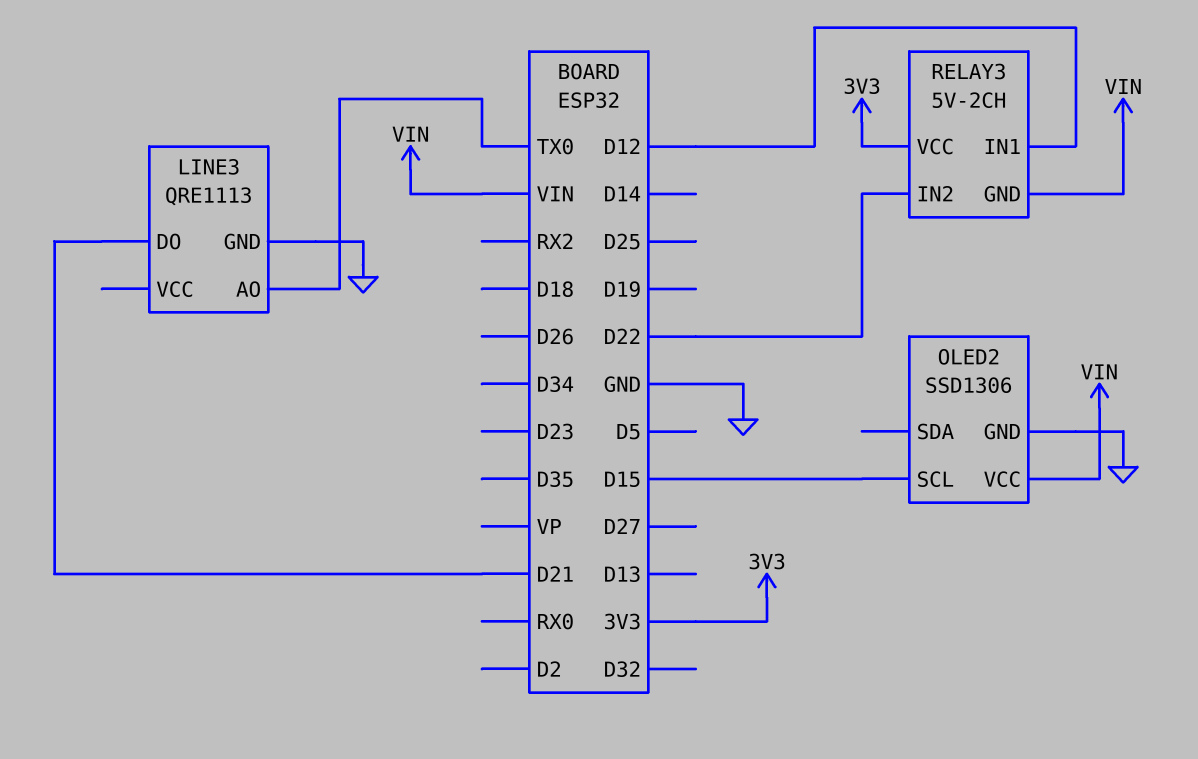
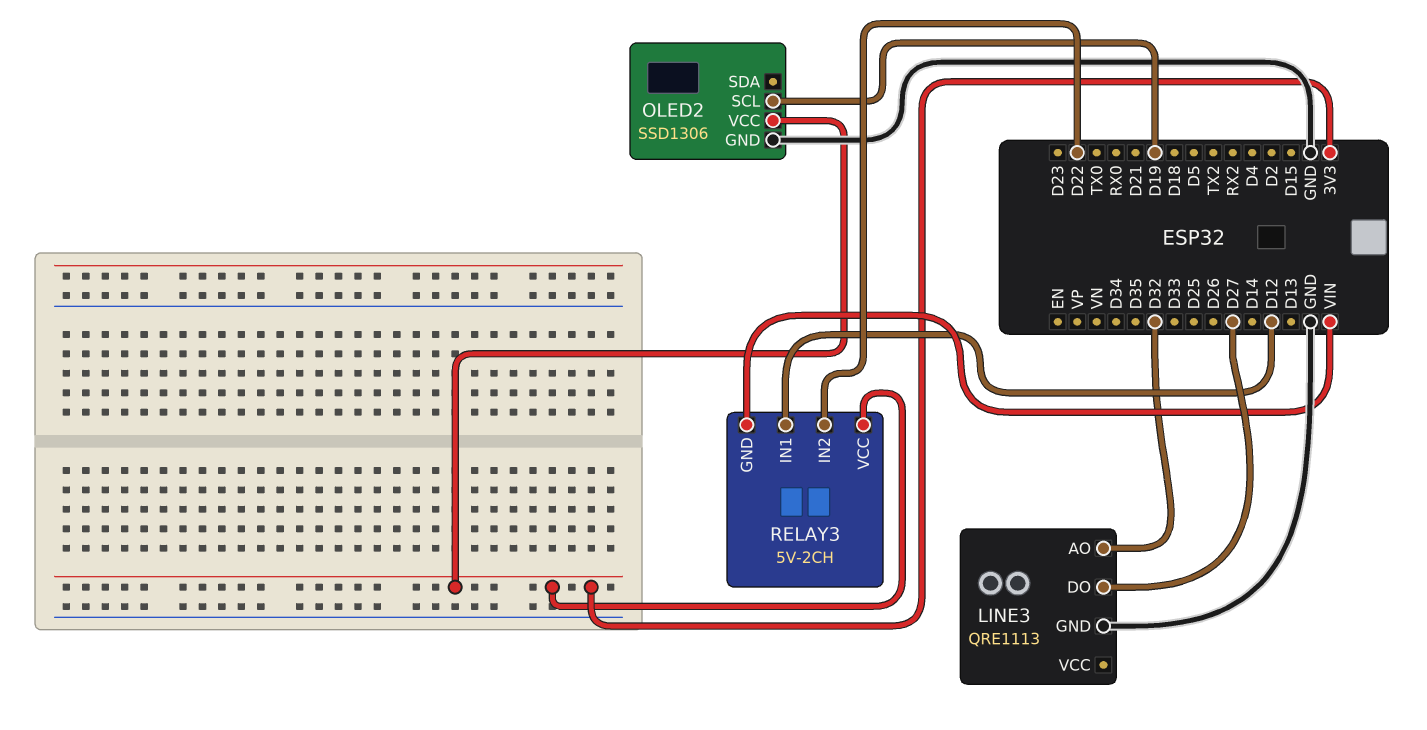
LINE3 pin AO: TX0 -> D32
LINE3 pin DO: D21 -> D27
OLED2 pin SCL: D15 -> D19
OLED2 pin VCC: VIN -> 3V3

